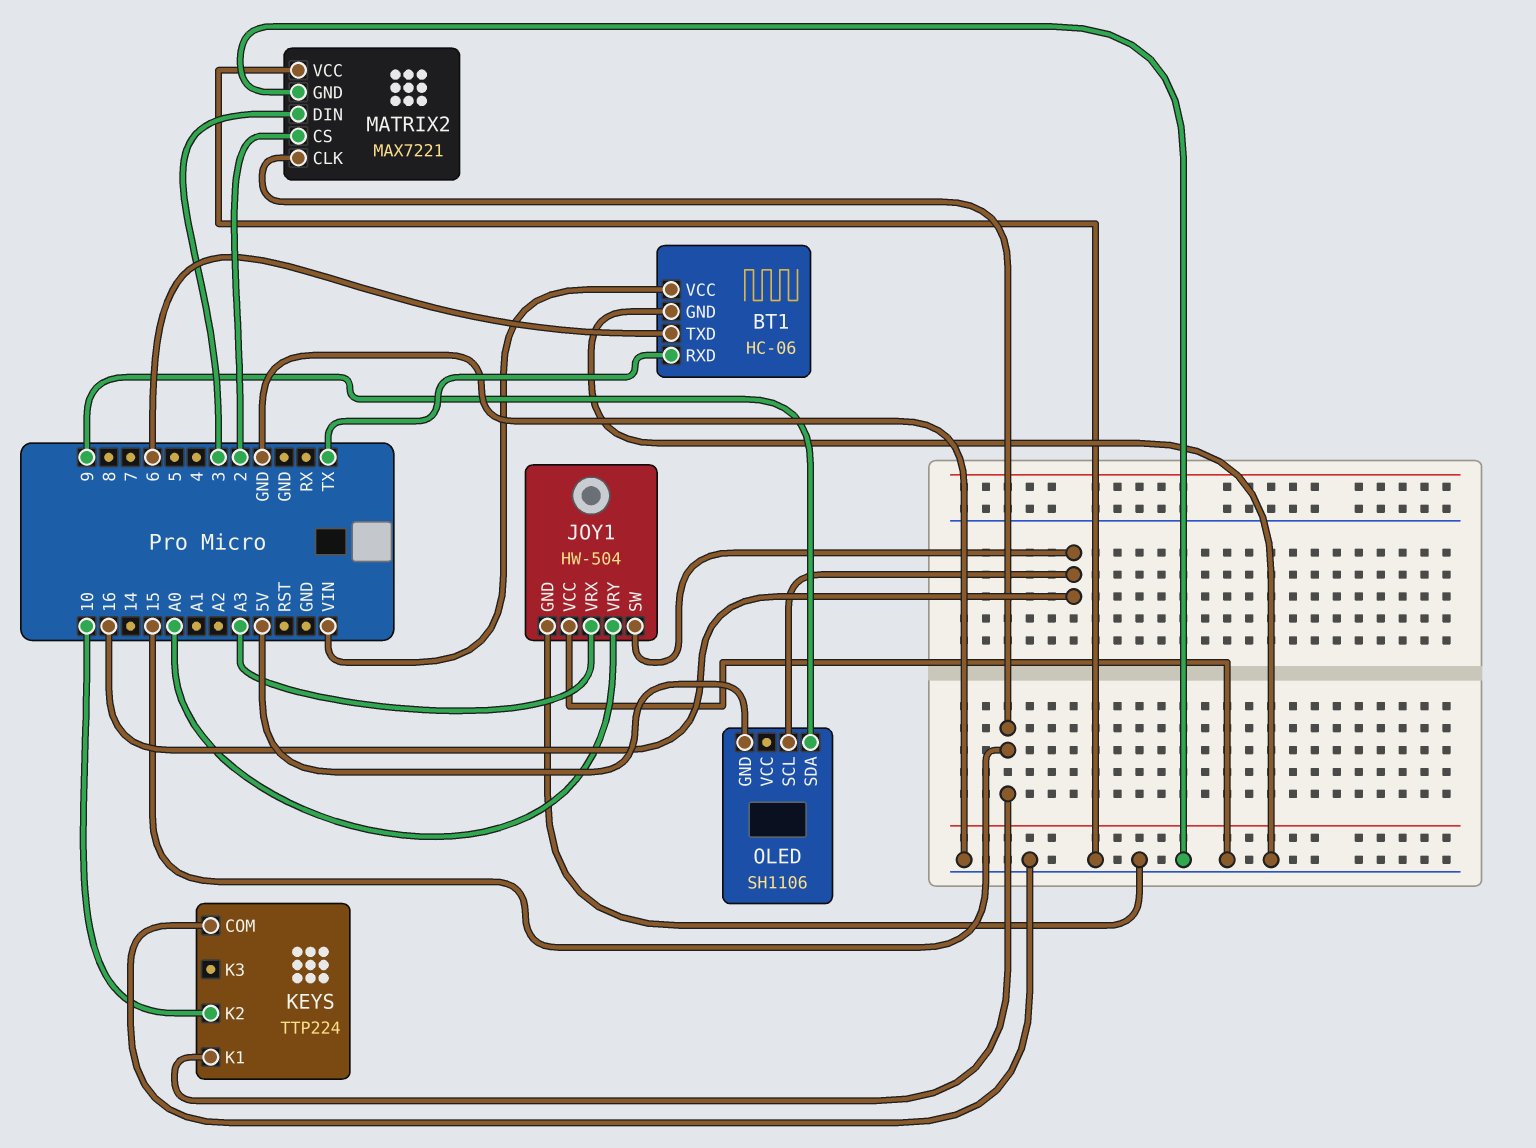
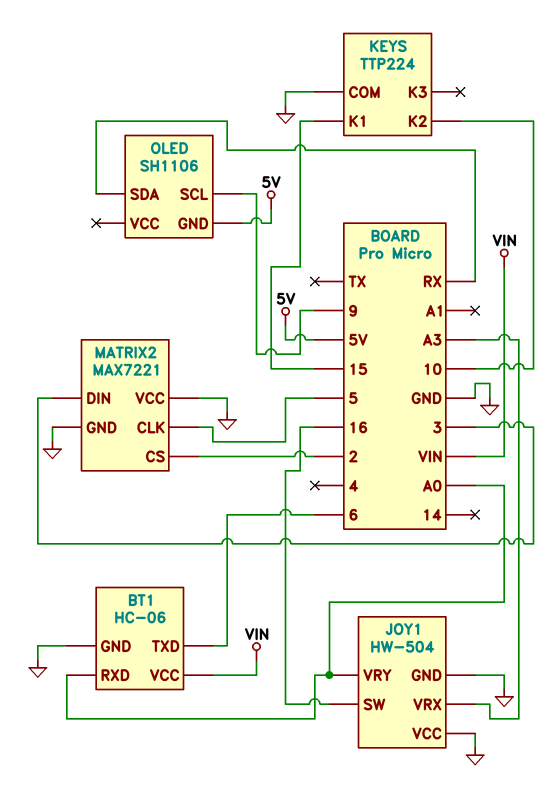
BT1 pin RXD: TX -> A0
MATRIX2 pin CLK: 15 -> 5
OLED pin SCL: 16 -> 9
OLED pin SDA: 9 -> RX

